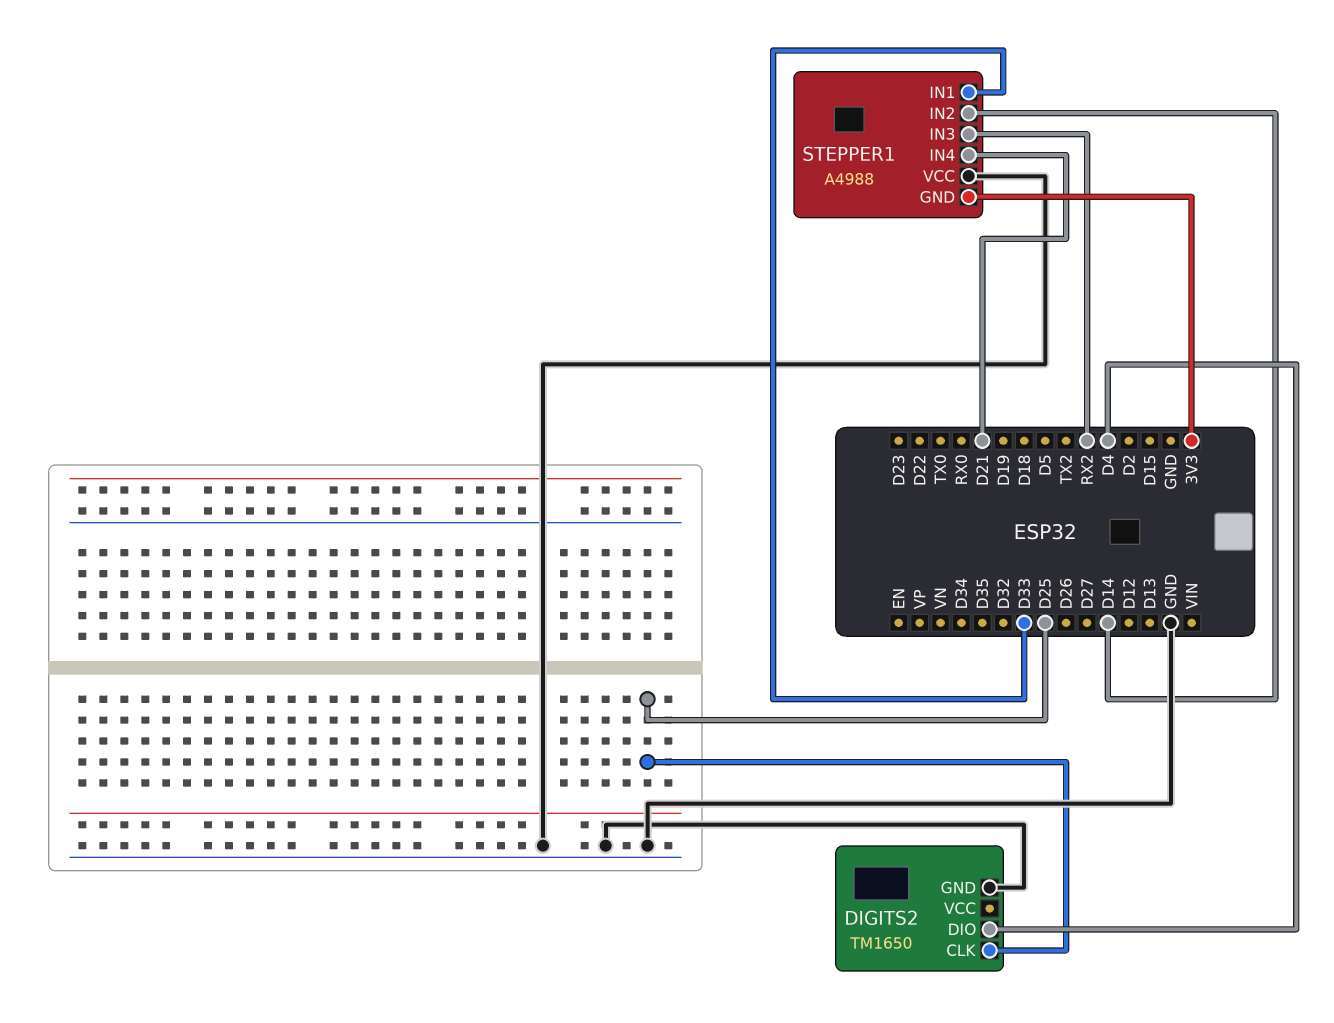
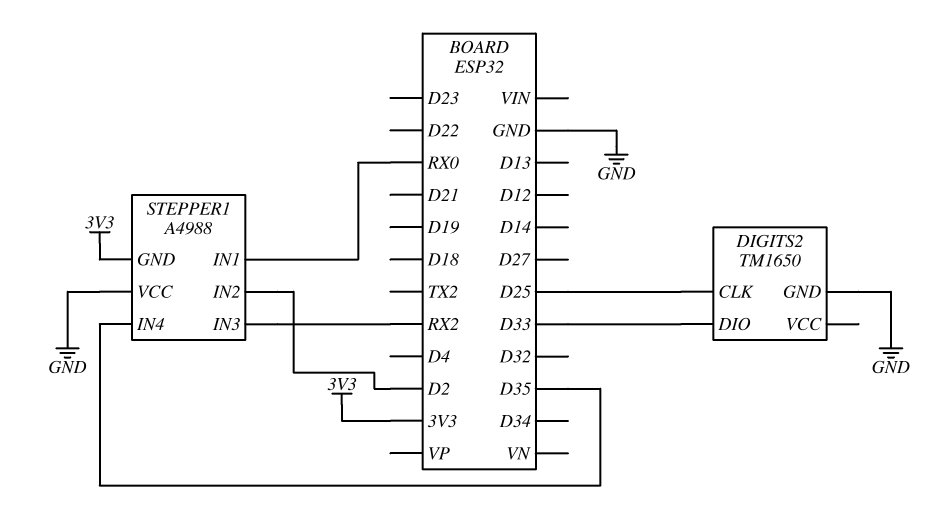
DIGITS2 pin DIO: D4 -> D33
STEPPER1 pin IN1: D33 -> RX0
STEPPER1 pin IN2: D14 -> D2
STEPPER1 pin IN4: D21 -> D35

